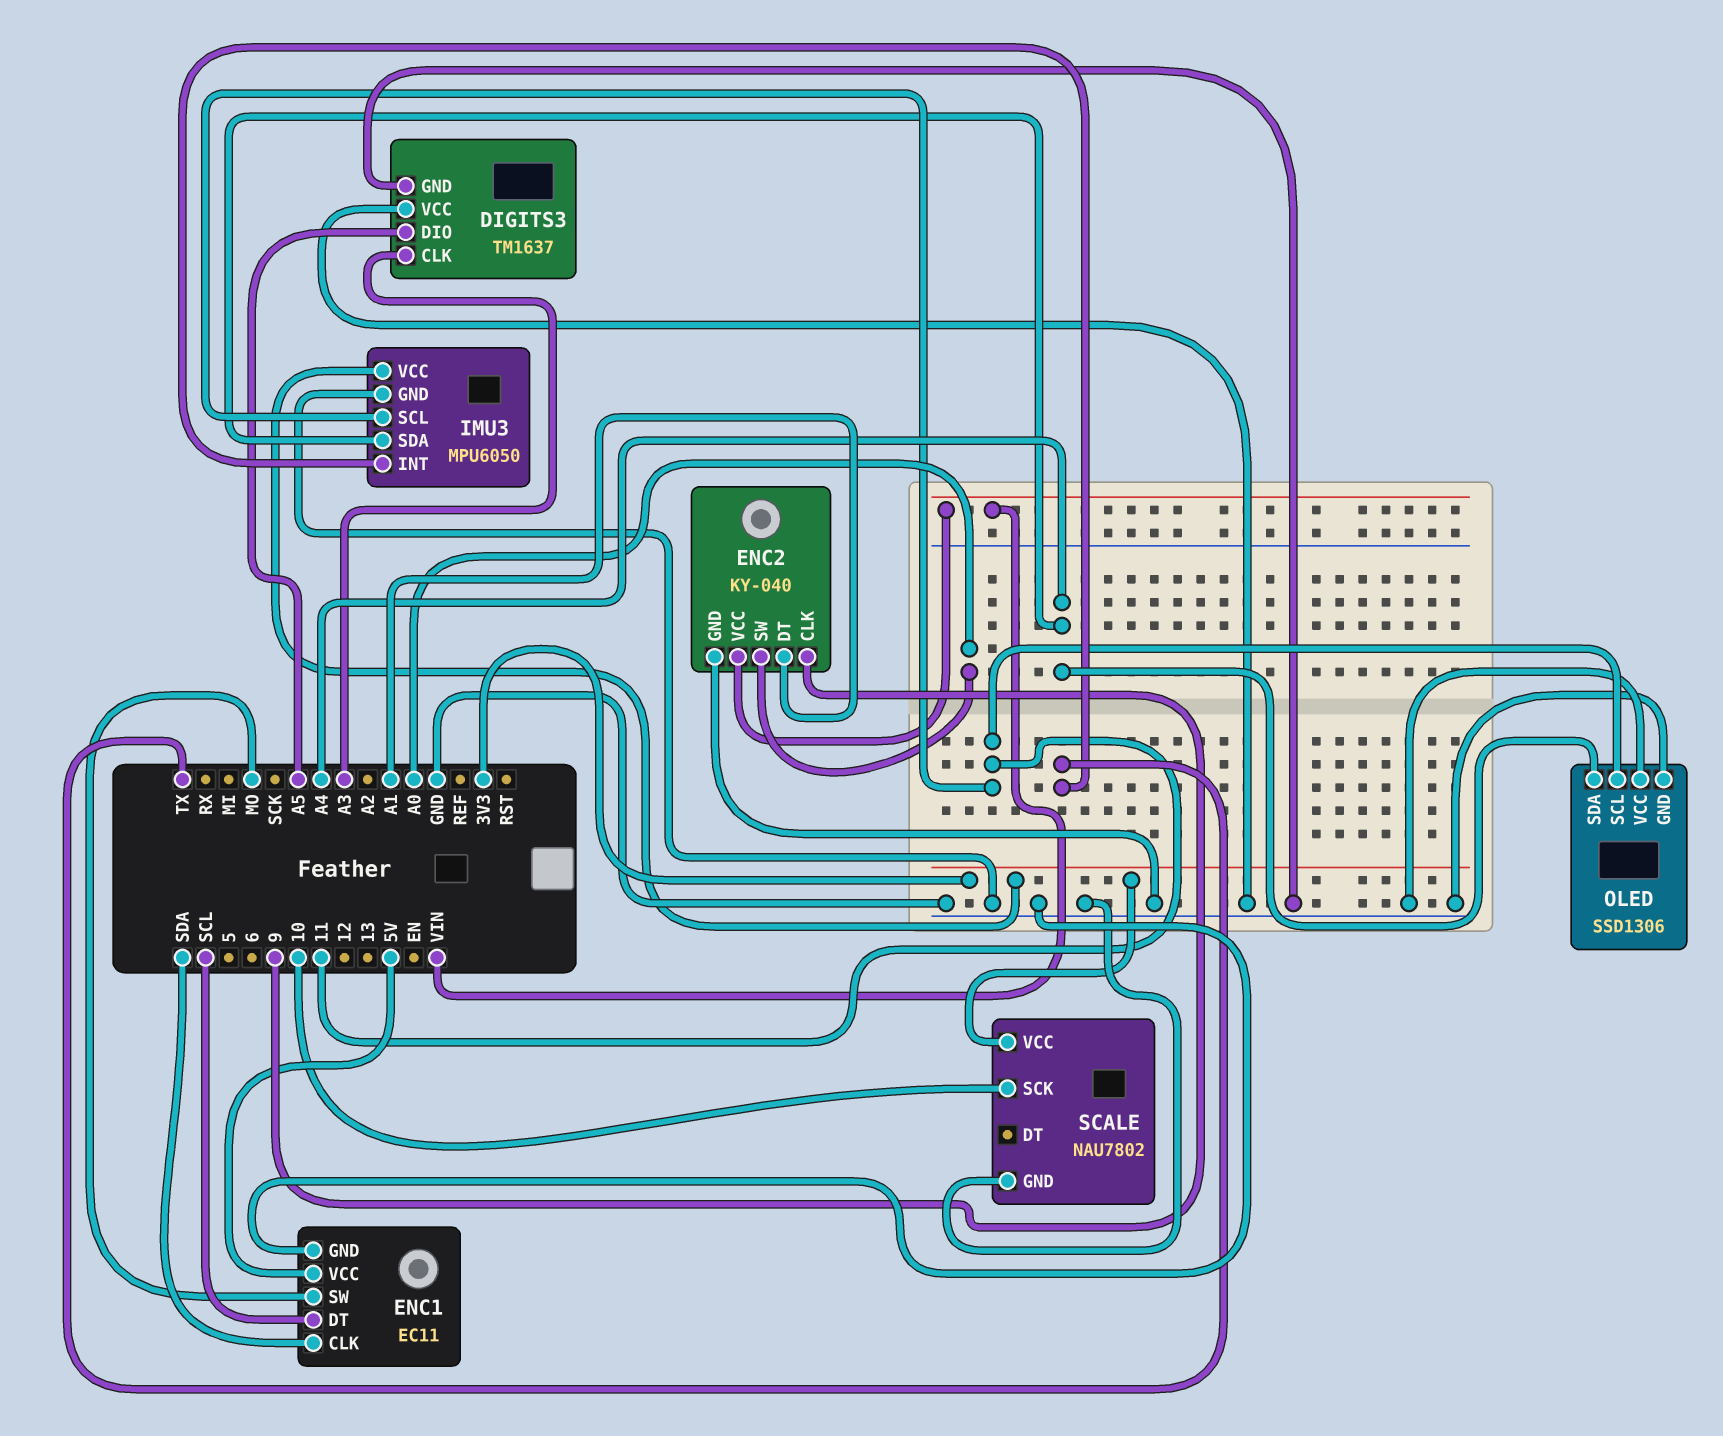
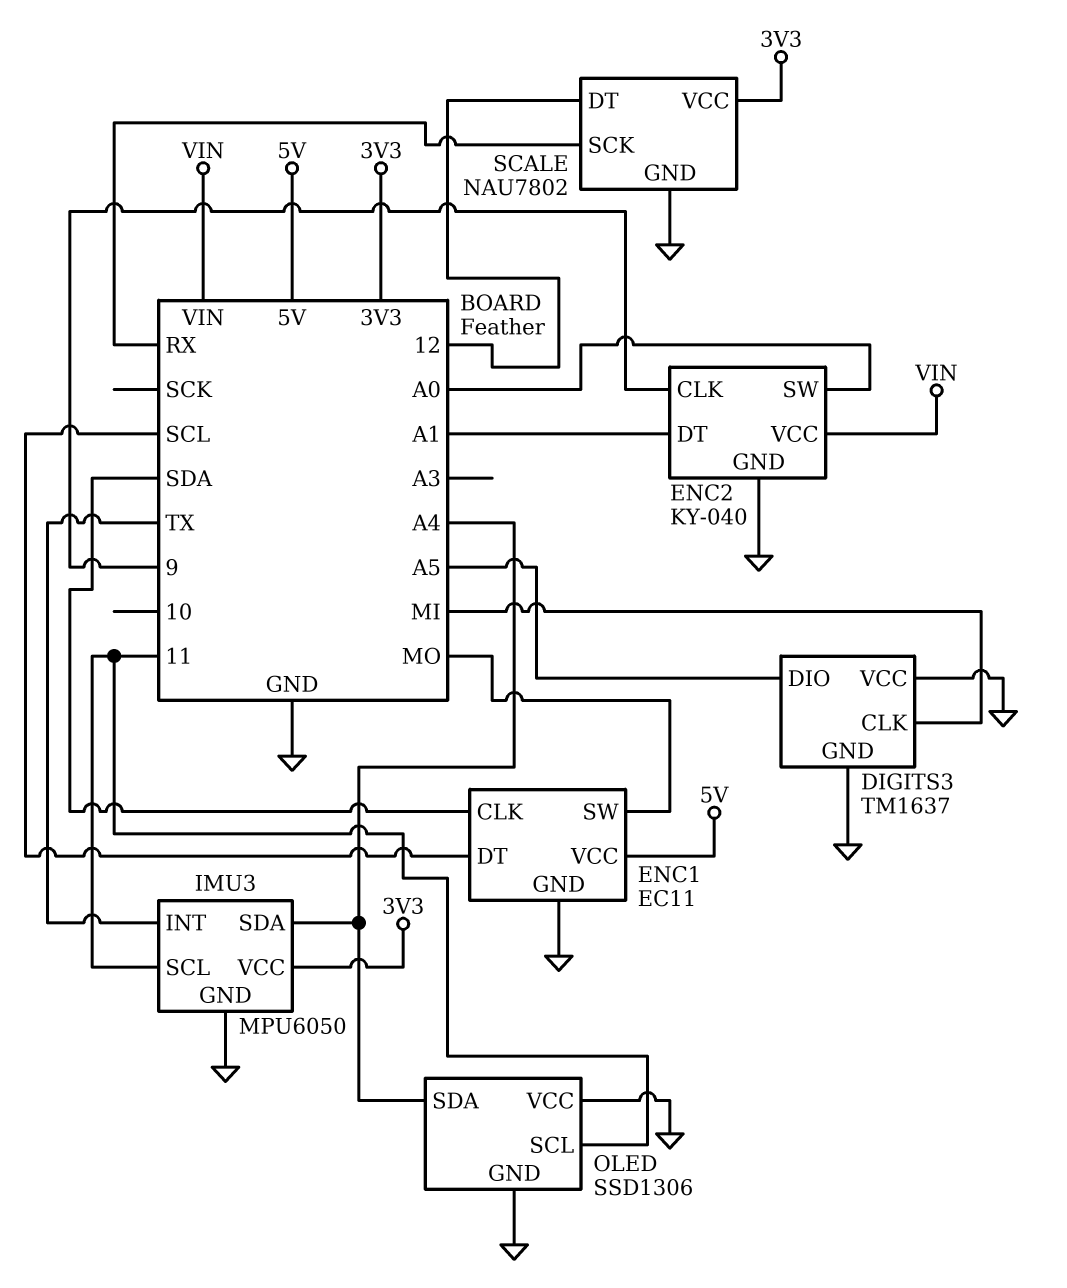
DIGITS3 pin CLK: A3 -> MI
SCALE pin DT: none -> 12
SCALE pin SCK: 10 -> RX

